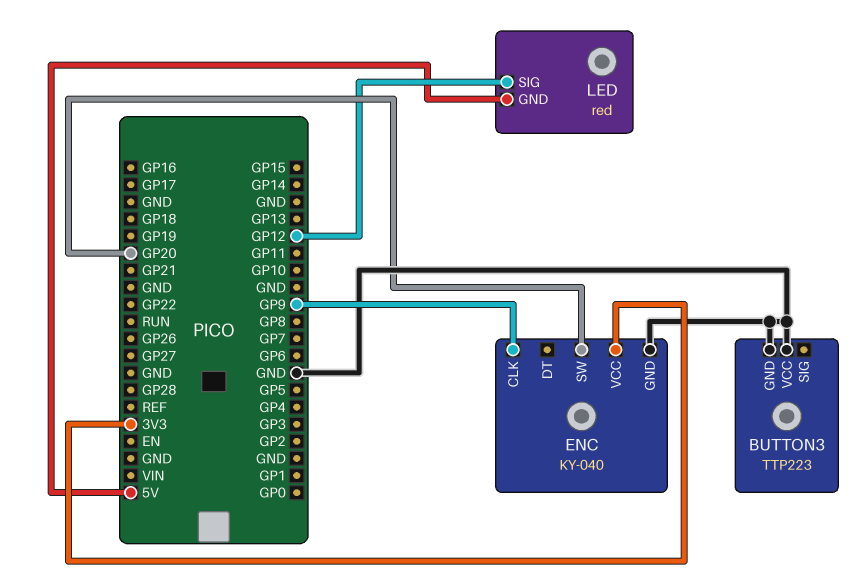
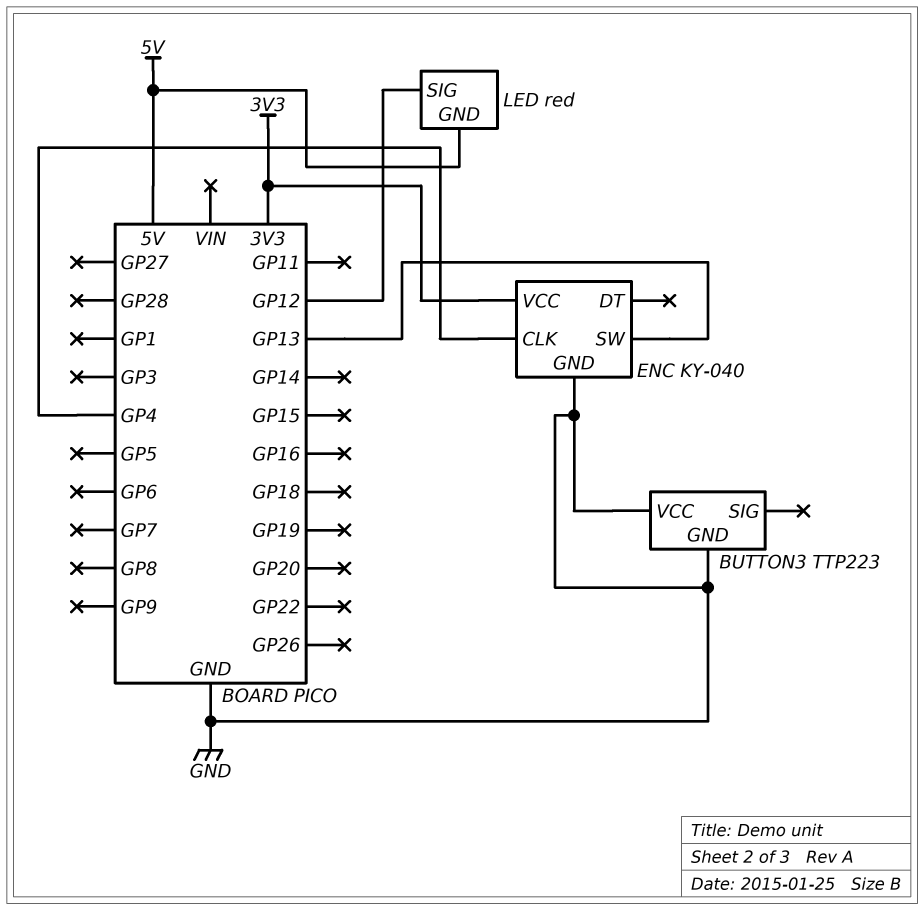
ENC pin CLK: GP9 -> GP4
ENC pin SW: GP20 -> GP13

